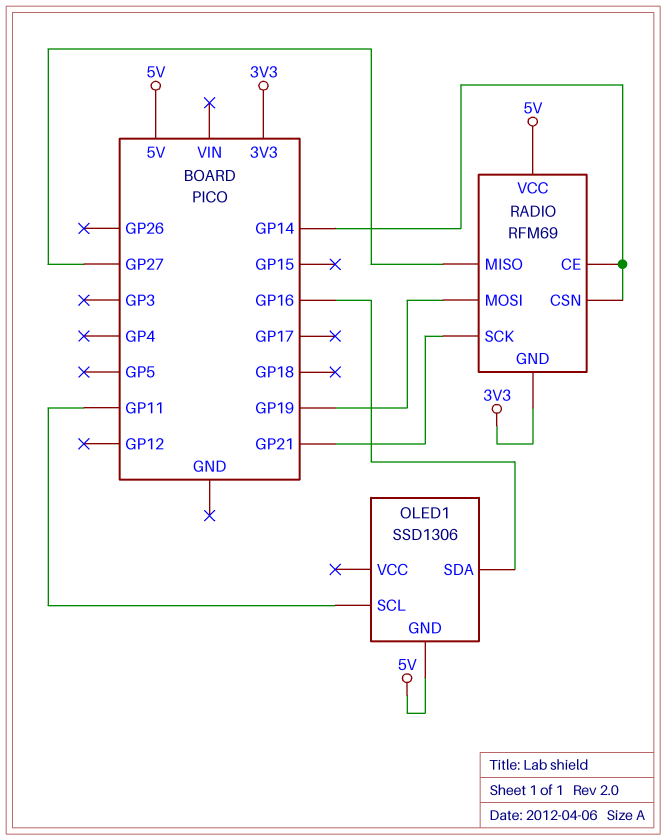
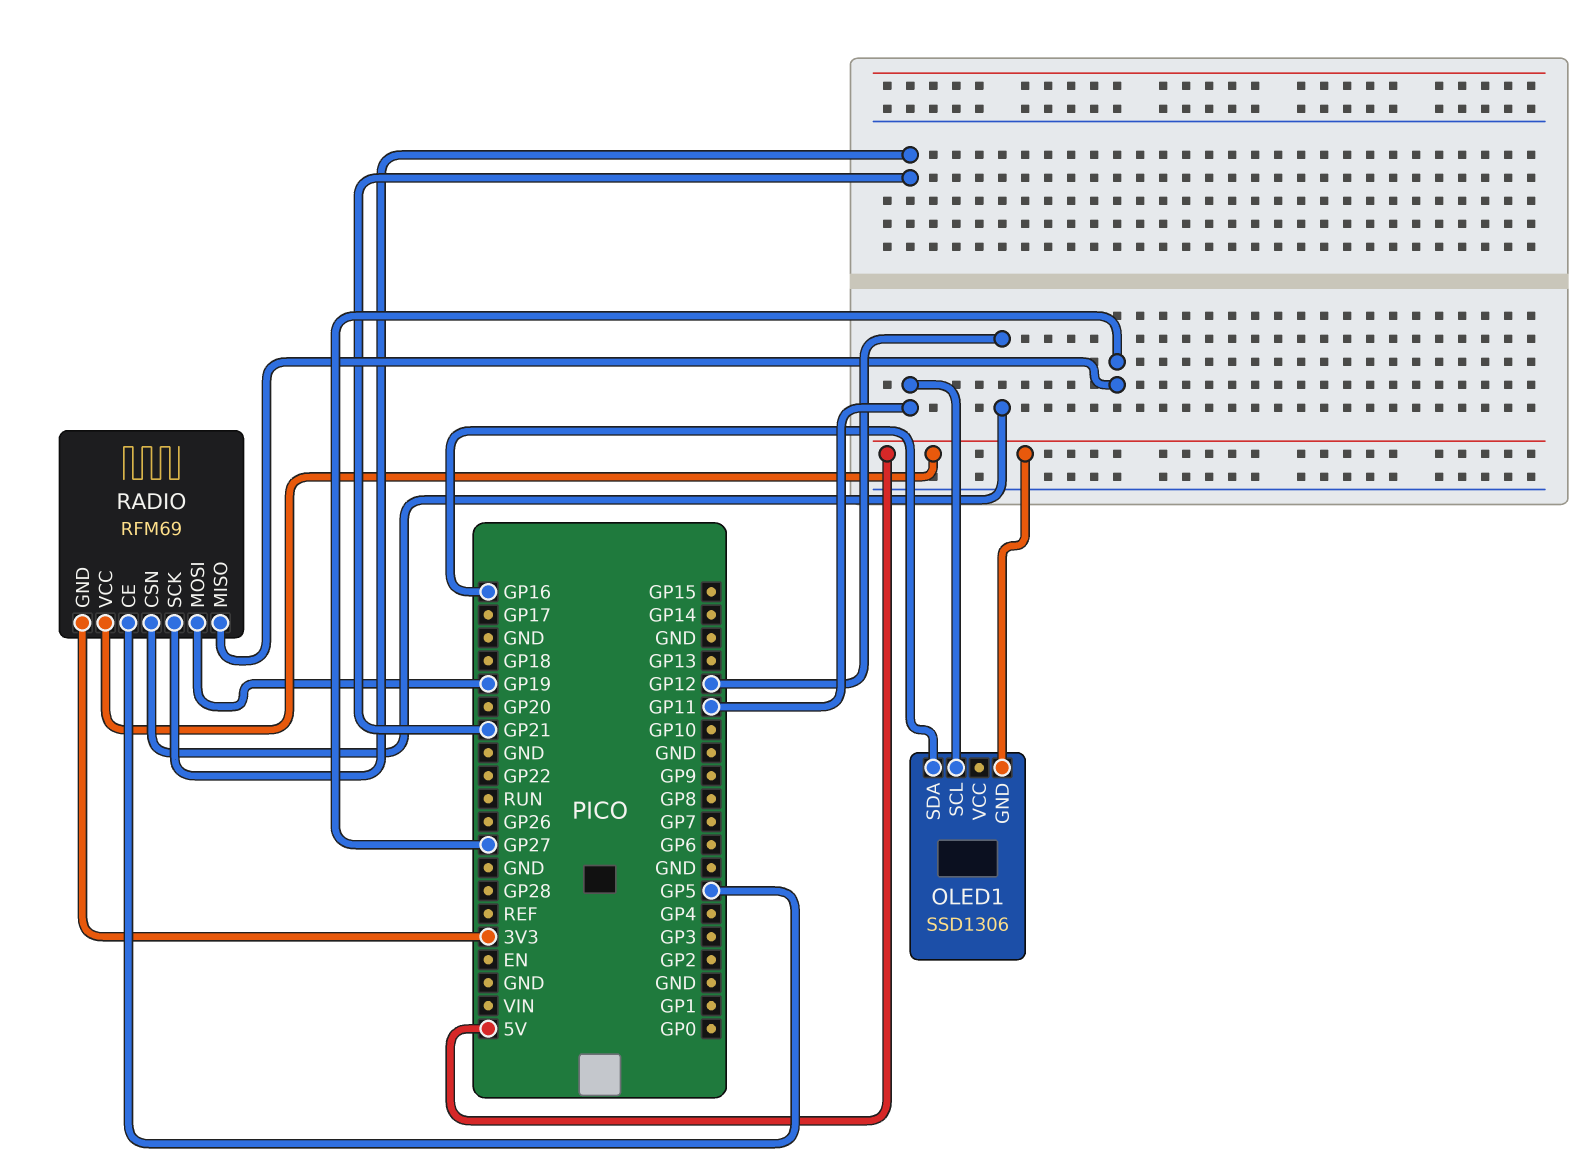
RADIO pin CE: GP14 -> GP5
RADIO pin CSN: GP14 -> GP12

